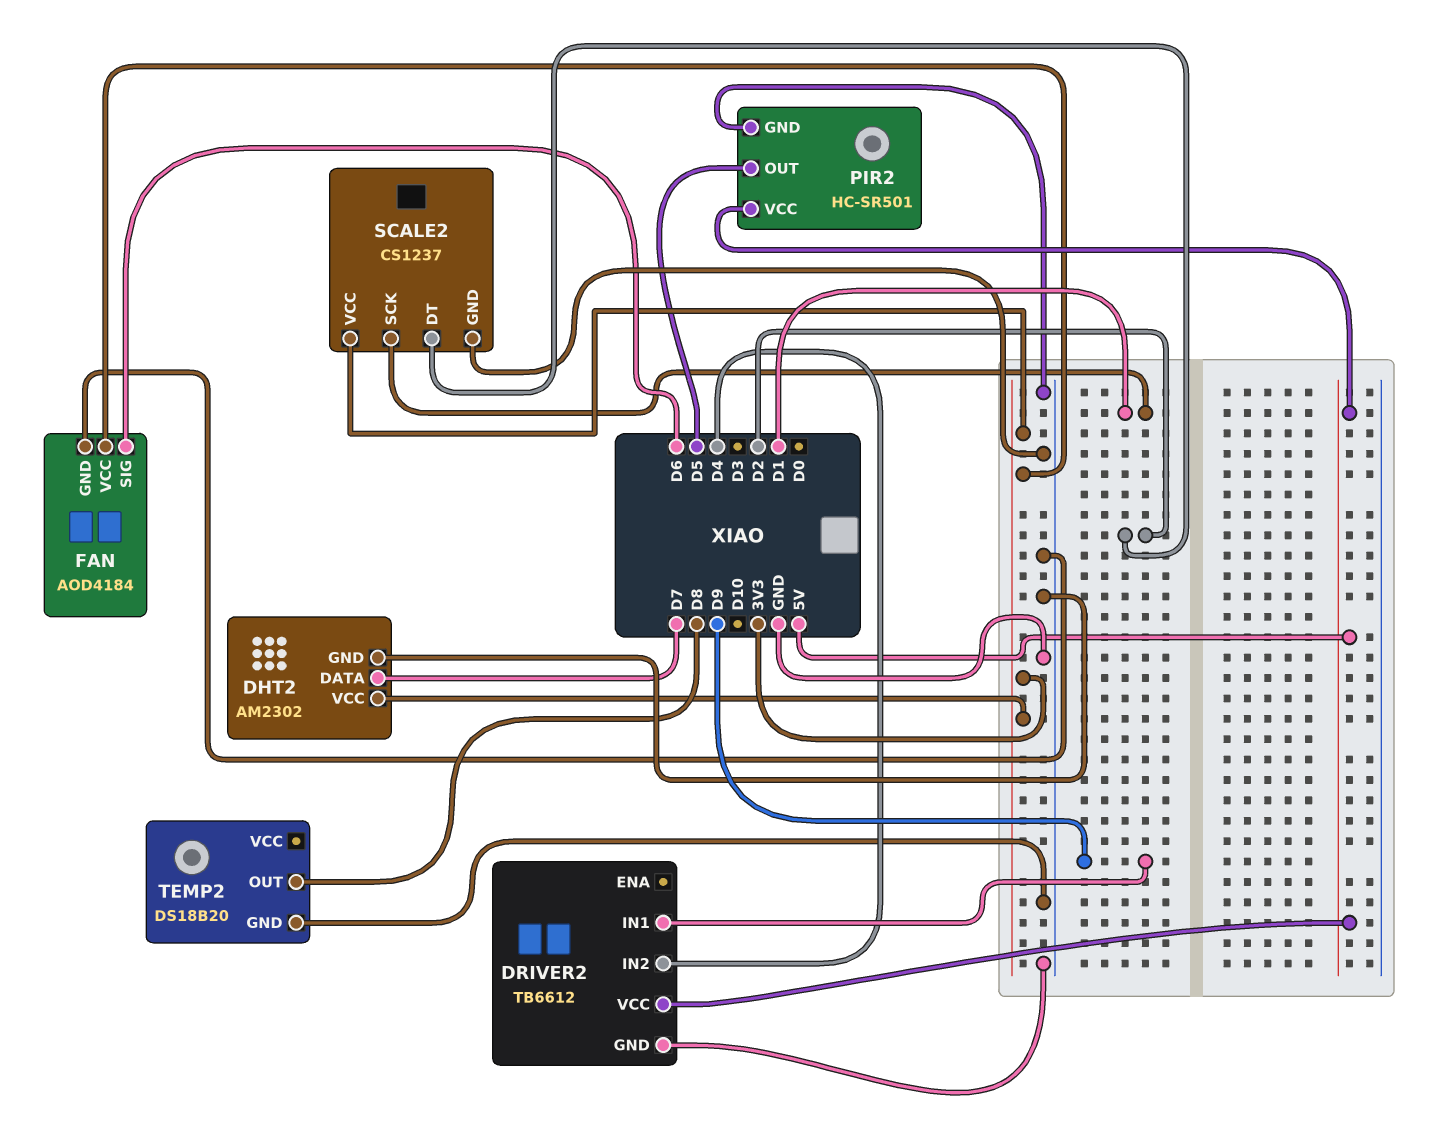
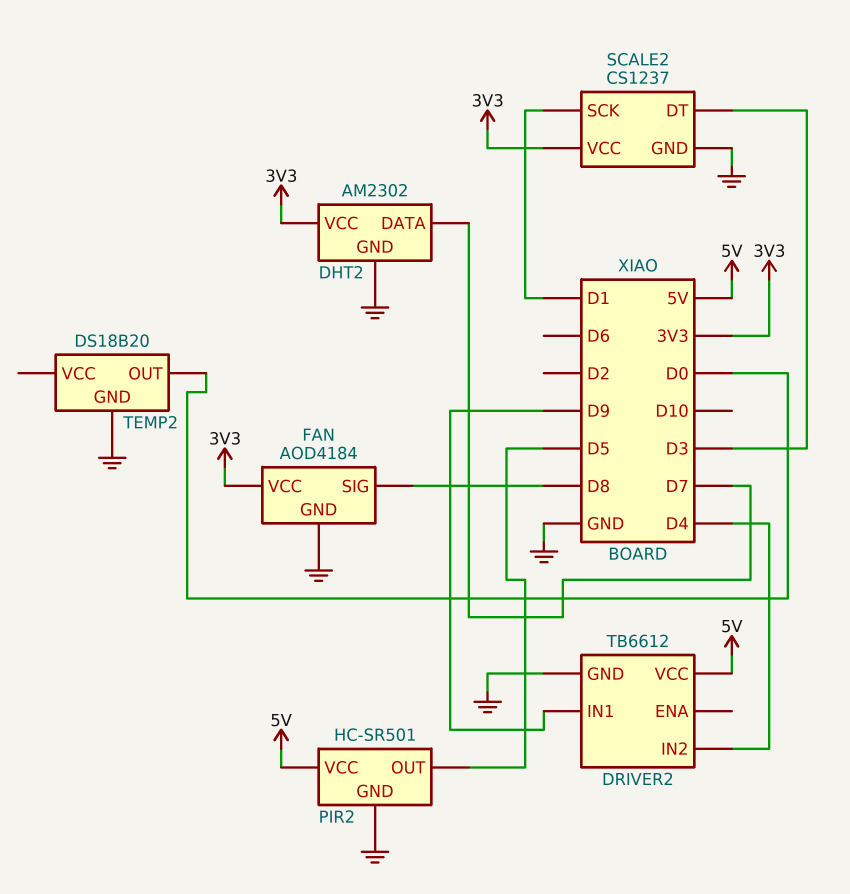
FAN pin SIG: D6 -> D8
SCALE2 pin DT: D2 -> D3
TEMP2 pin OUT: D8 -> D0

